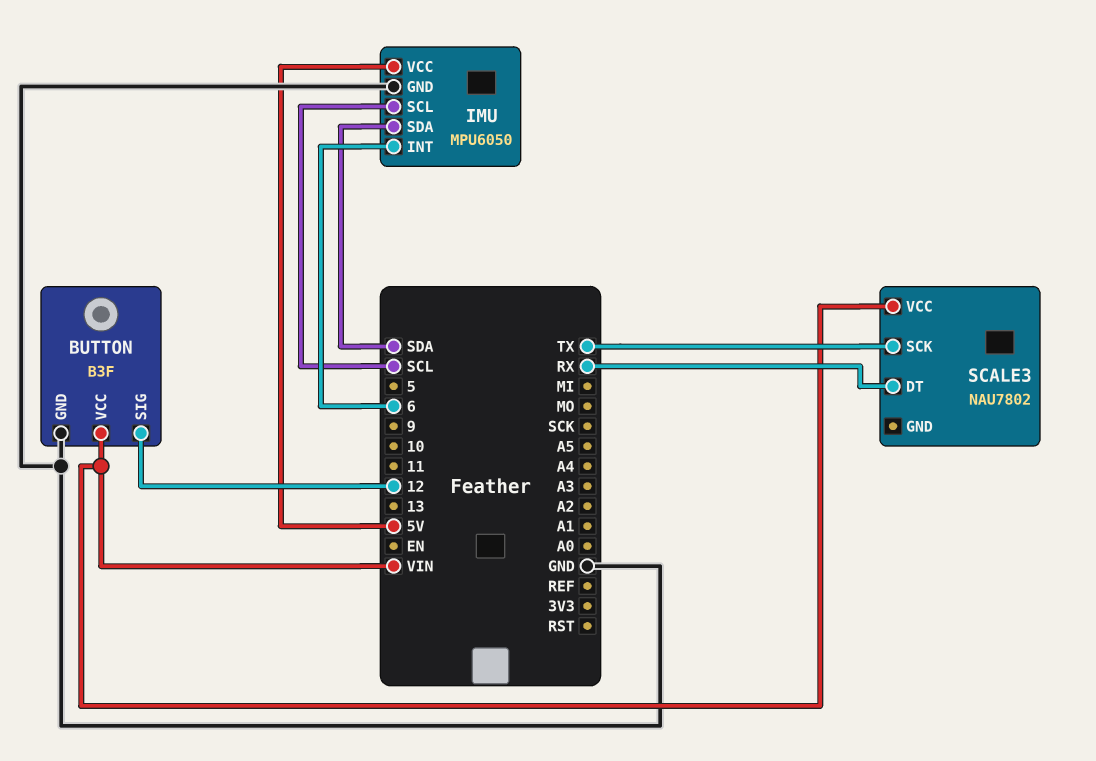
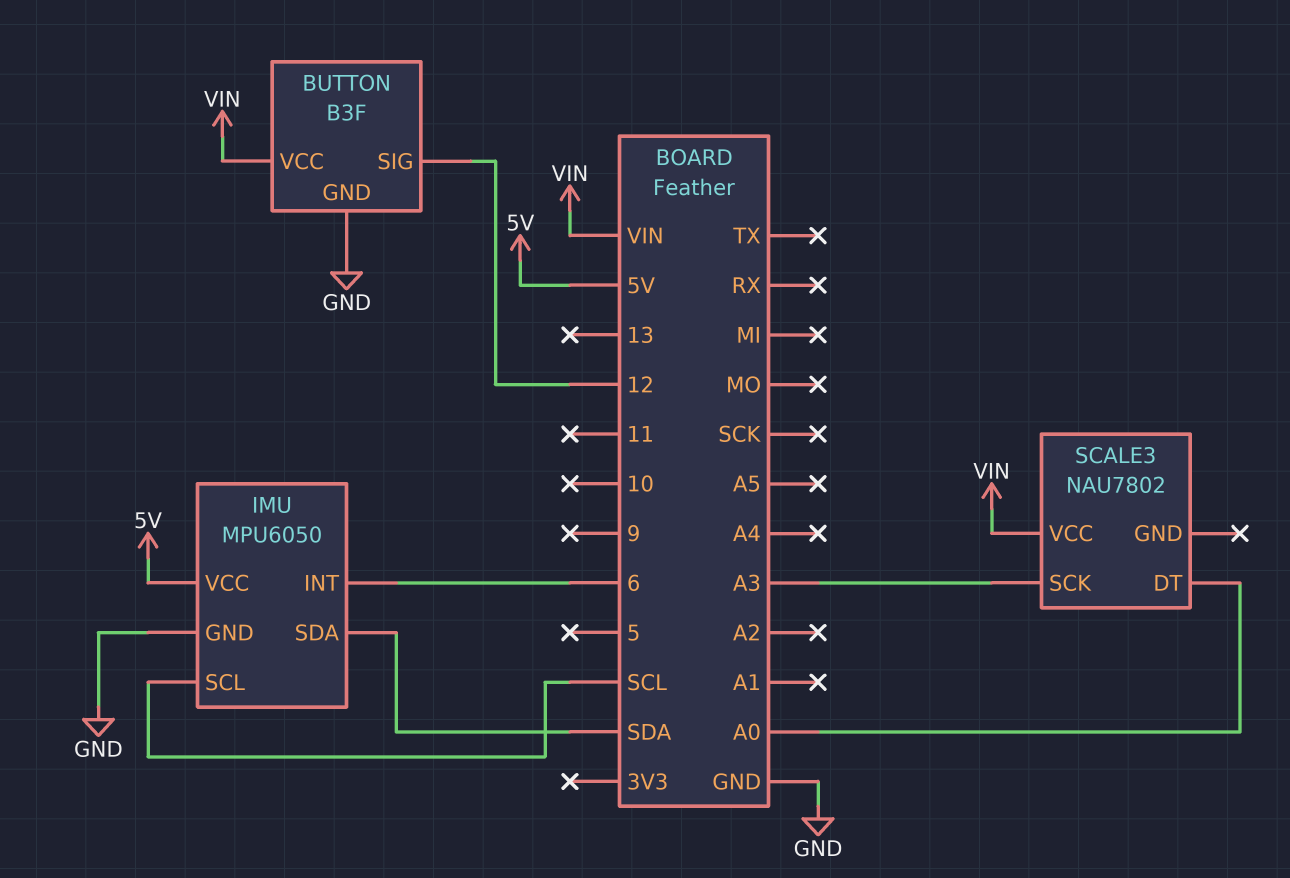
SCALE3 pin DT: RX -> A0
SCALE3 pin SCK: TX -> A3

